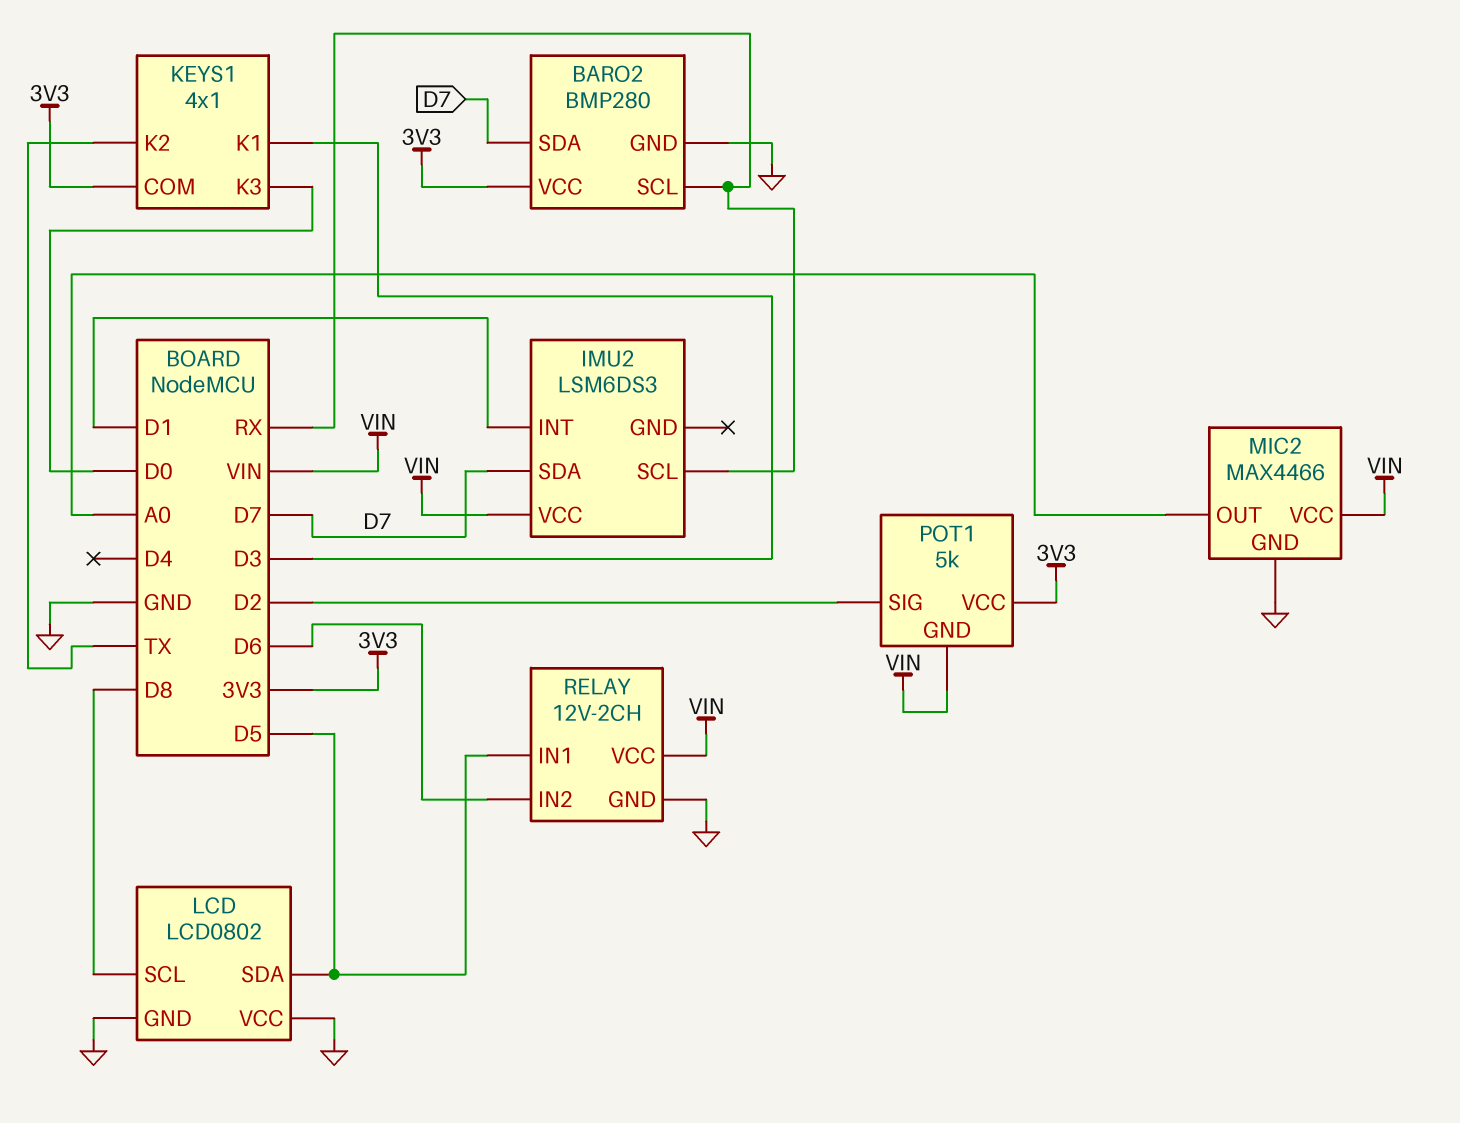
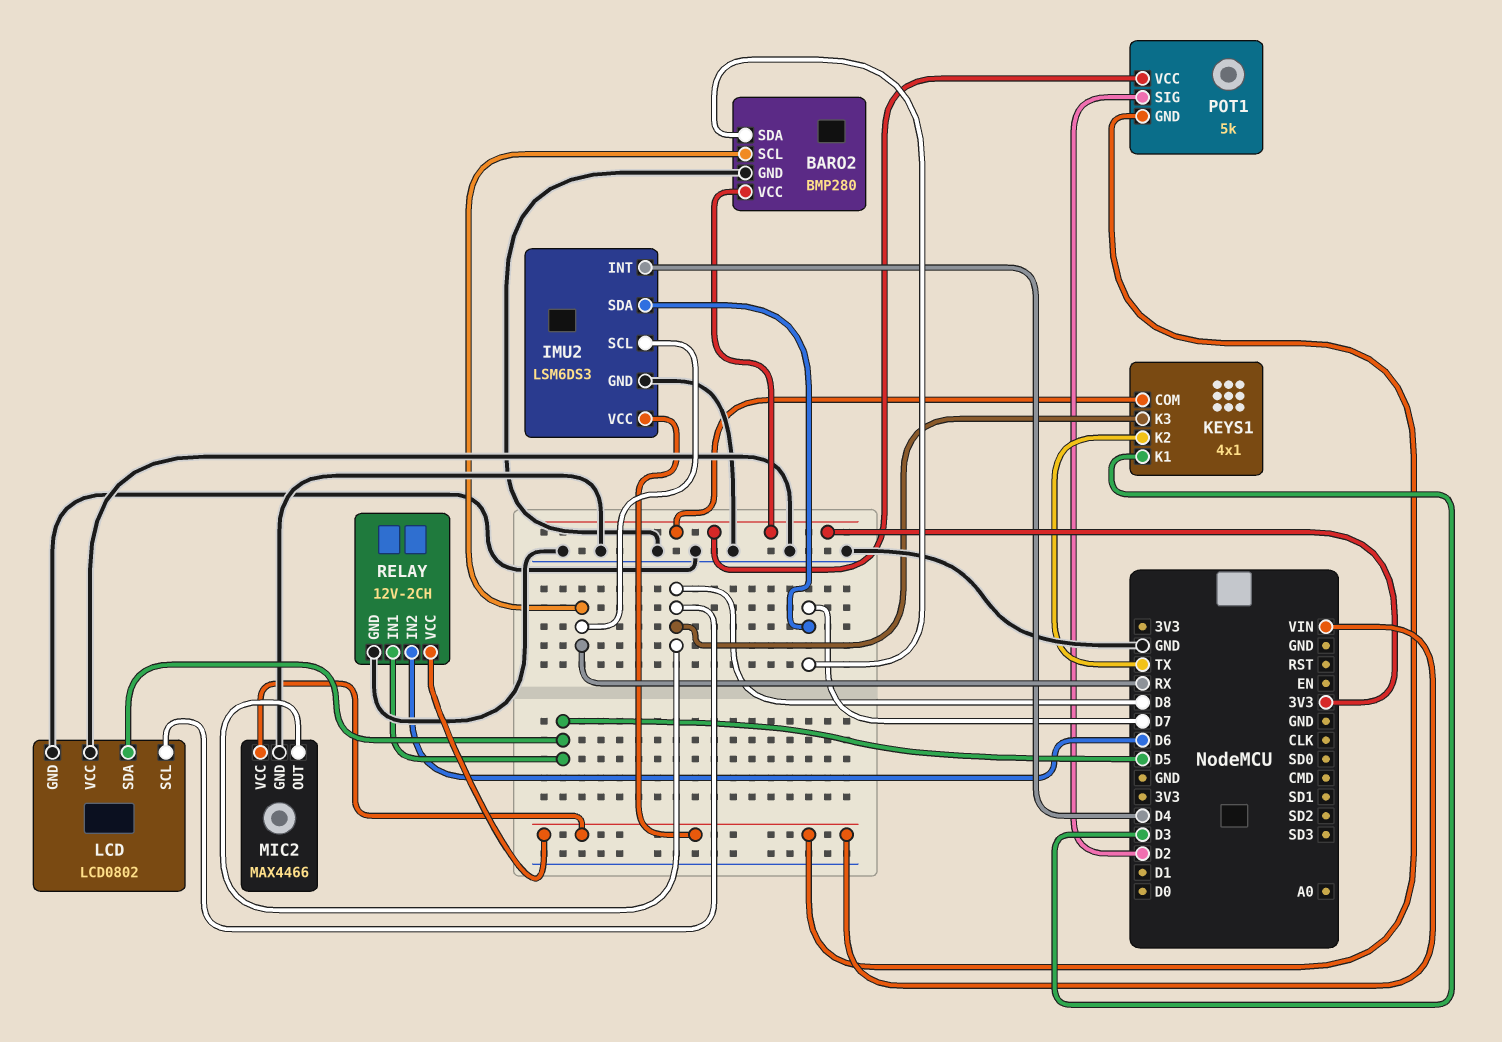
IMU2 pin GND: none -> GND
IMU2 pin INT: D1 -> D4
KEYS1 pin K3: D0 -> D8
MIC2 pin OUT: A0 -> D8

